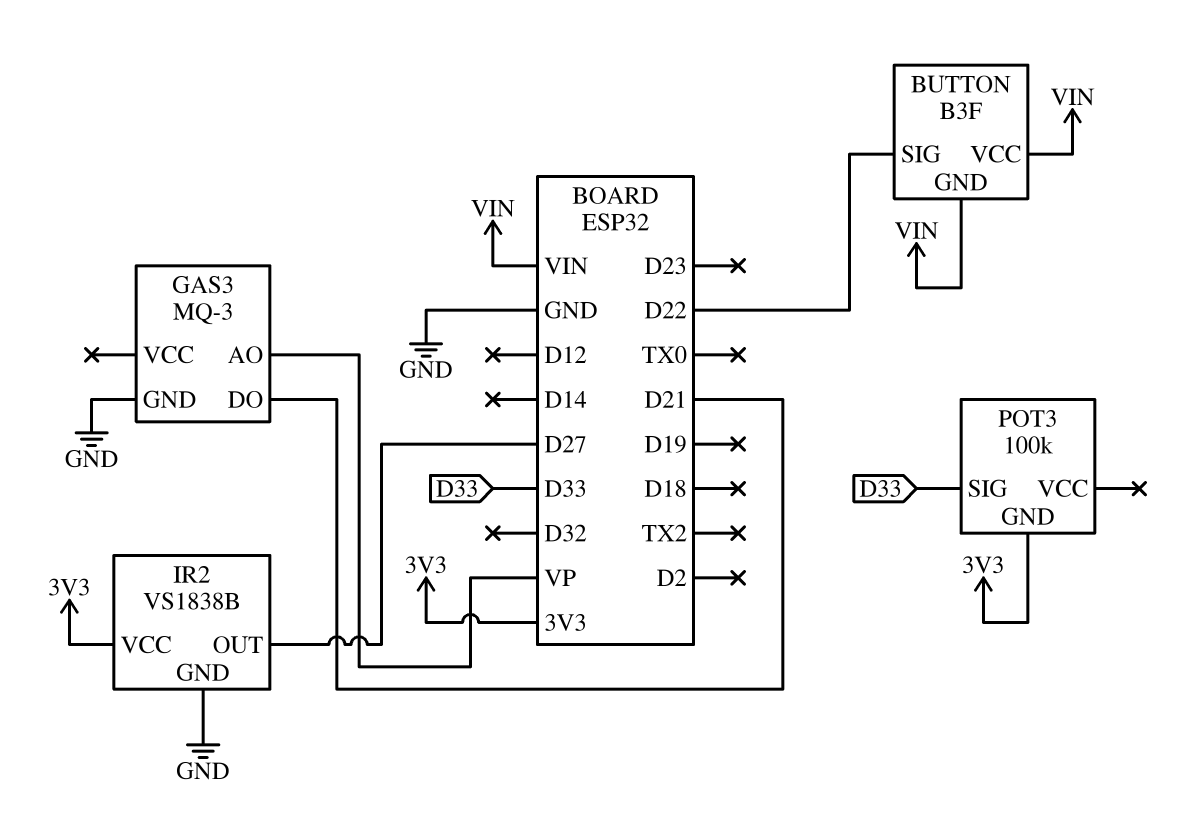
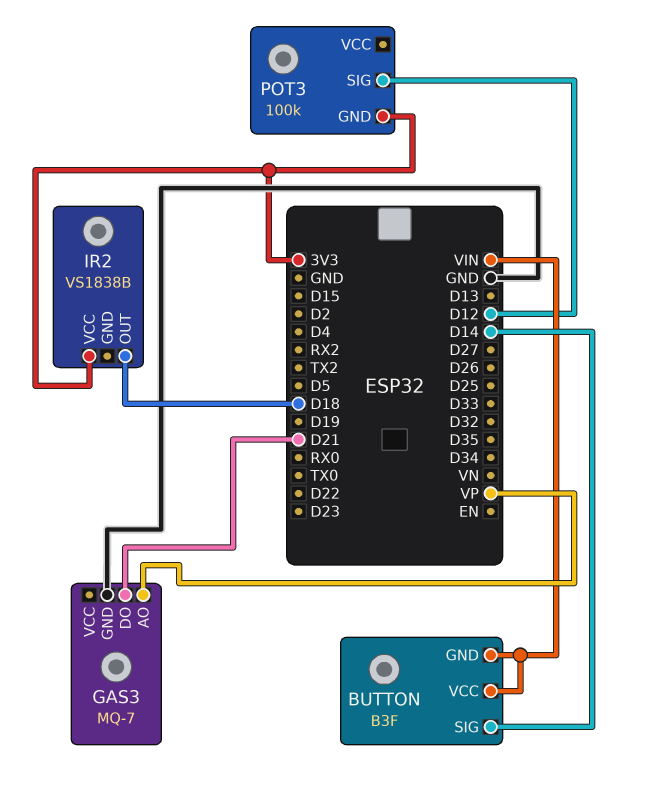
BUTTON pin SIG: D22 -> D14
GAS3: MQ-3 -> MQ-7
IR2 pin GND: GND -> none
IR2 pin OUT: D27 -> D18
POT3 pin SIG: D33 -> D12

